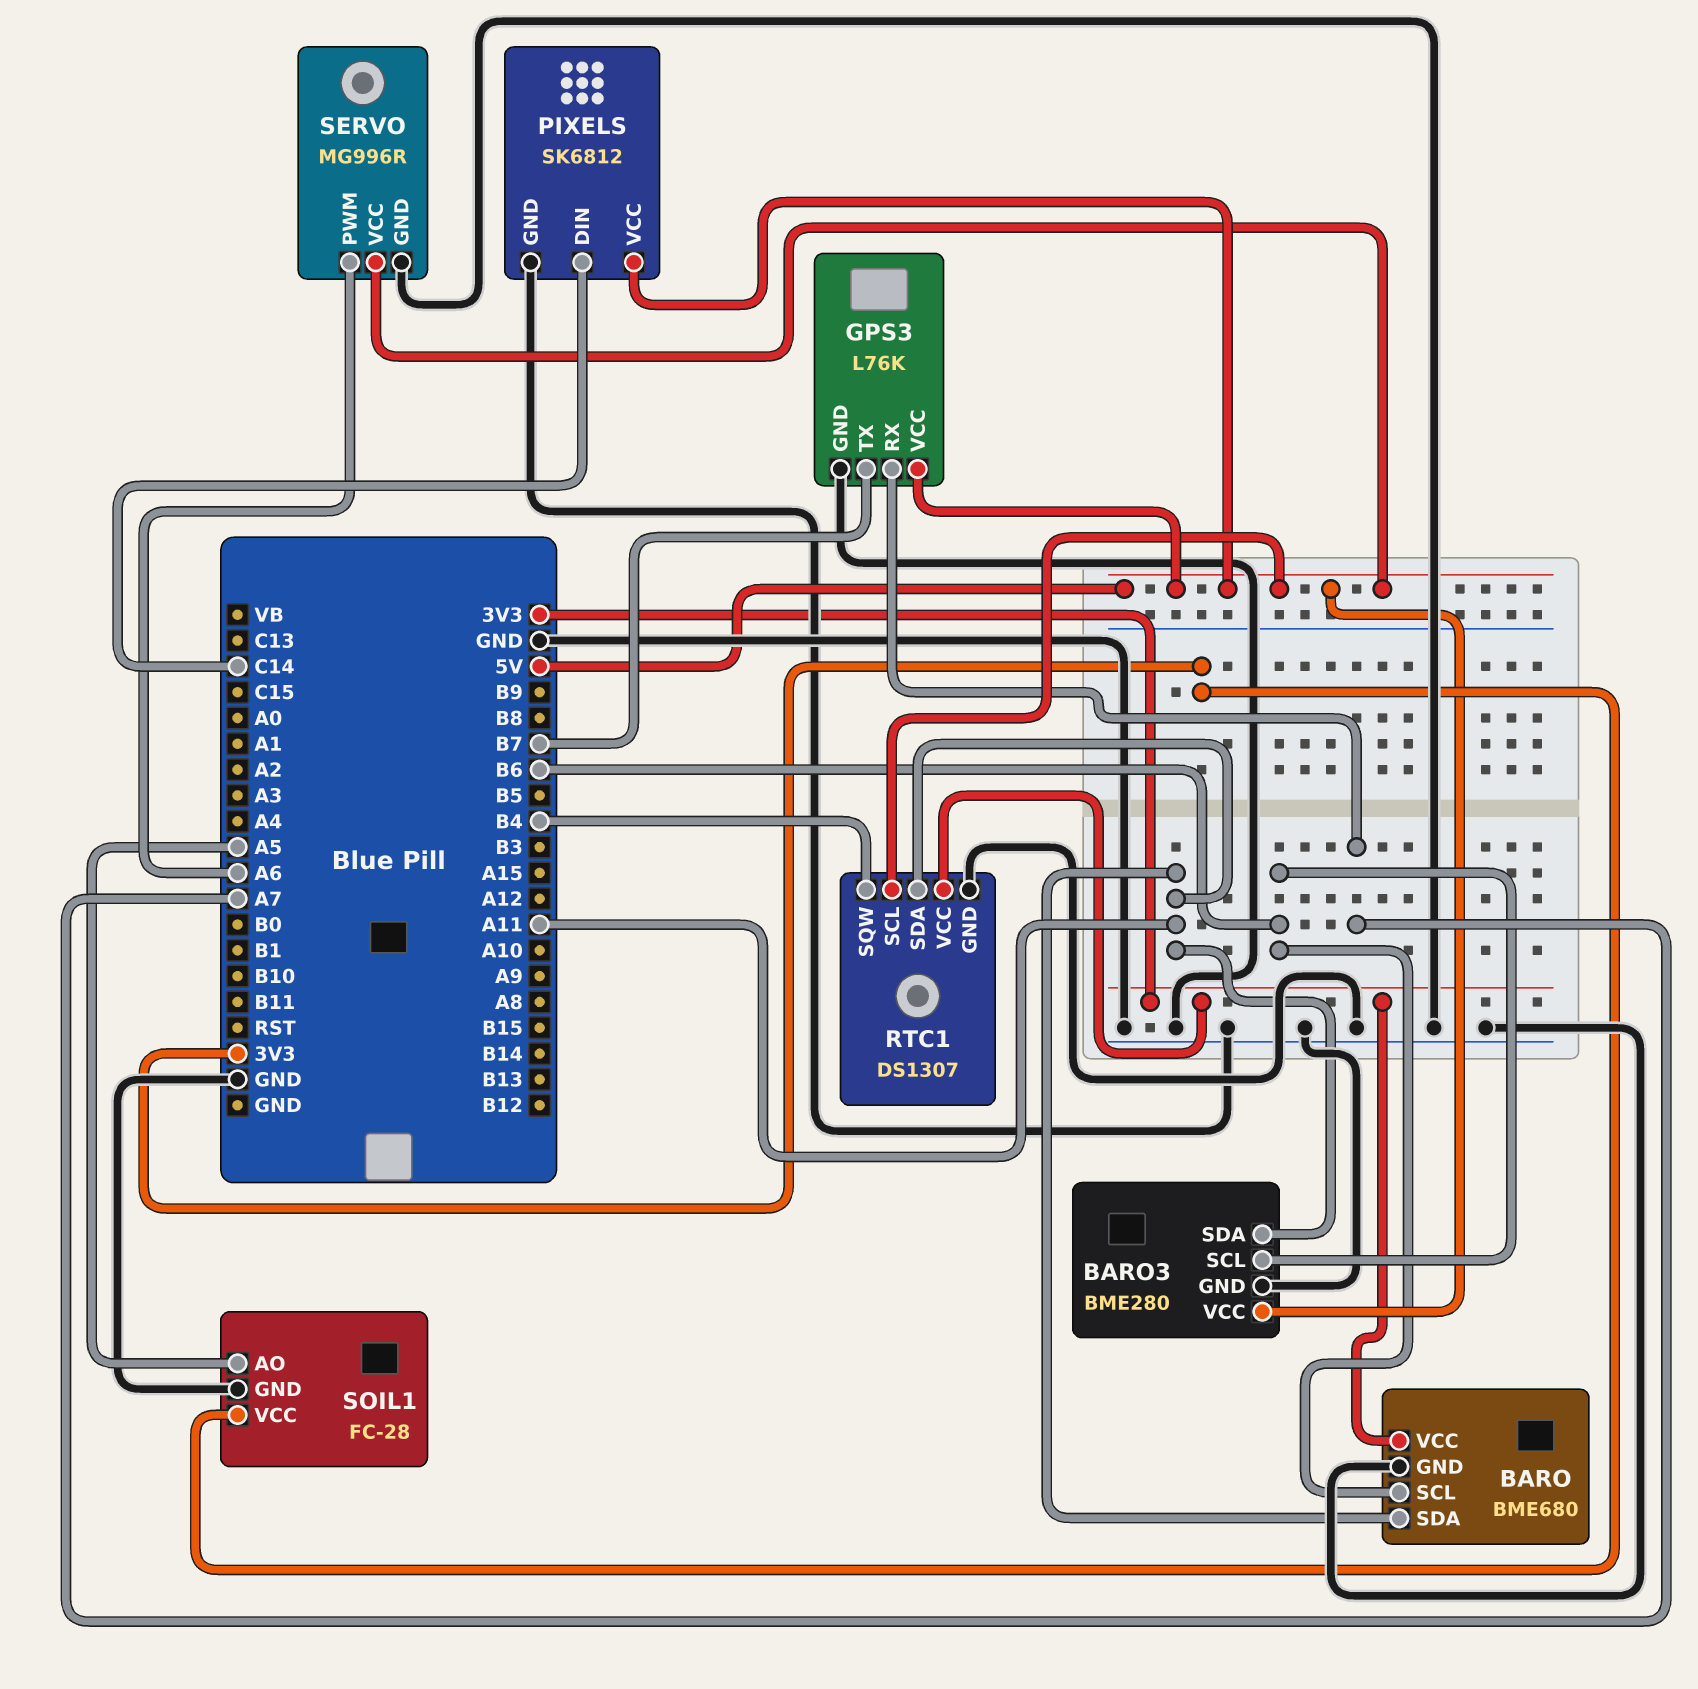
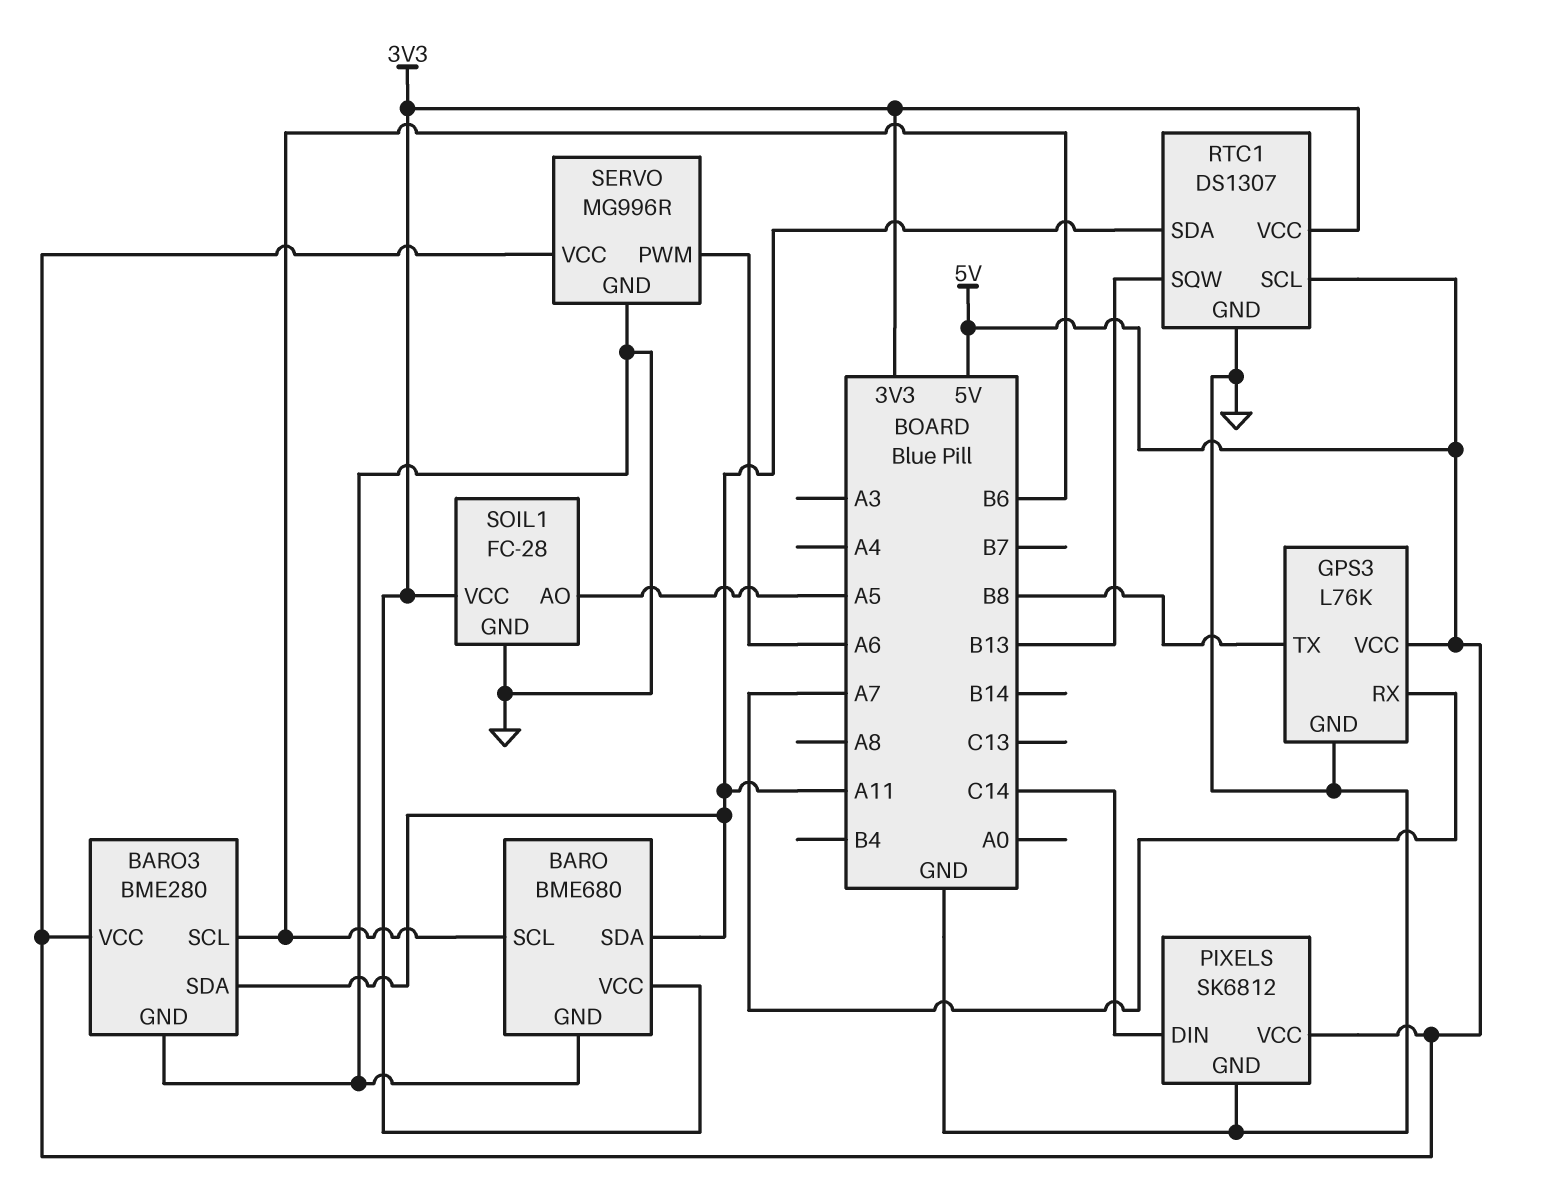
GPS3 pin TX: B7 -> B8
RTC1 pin SQW: B4 -> B13

